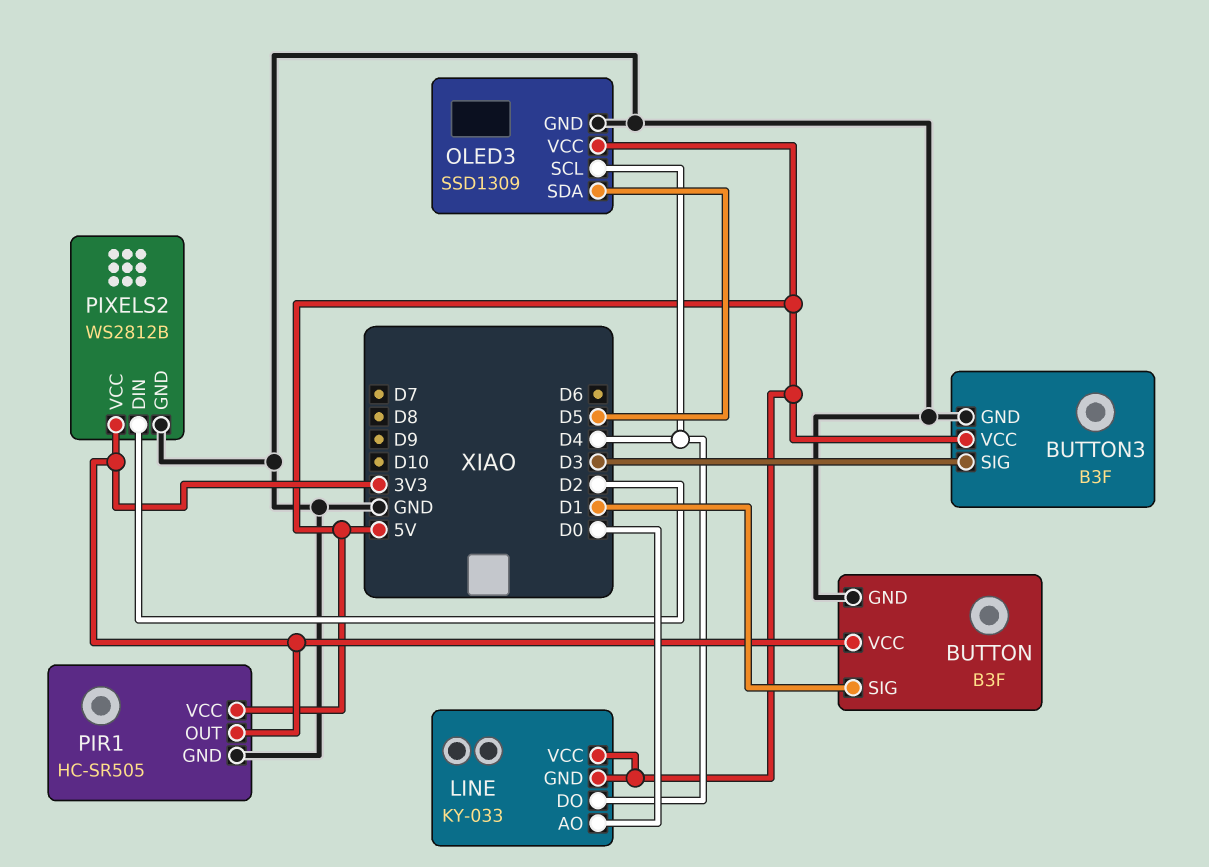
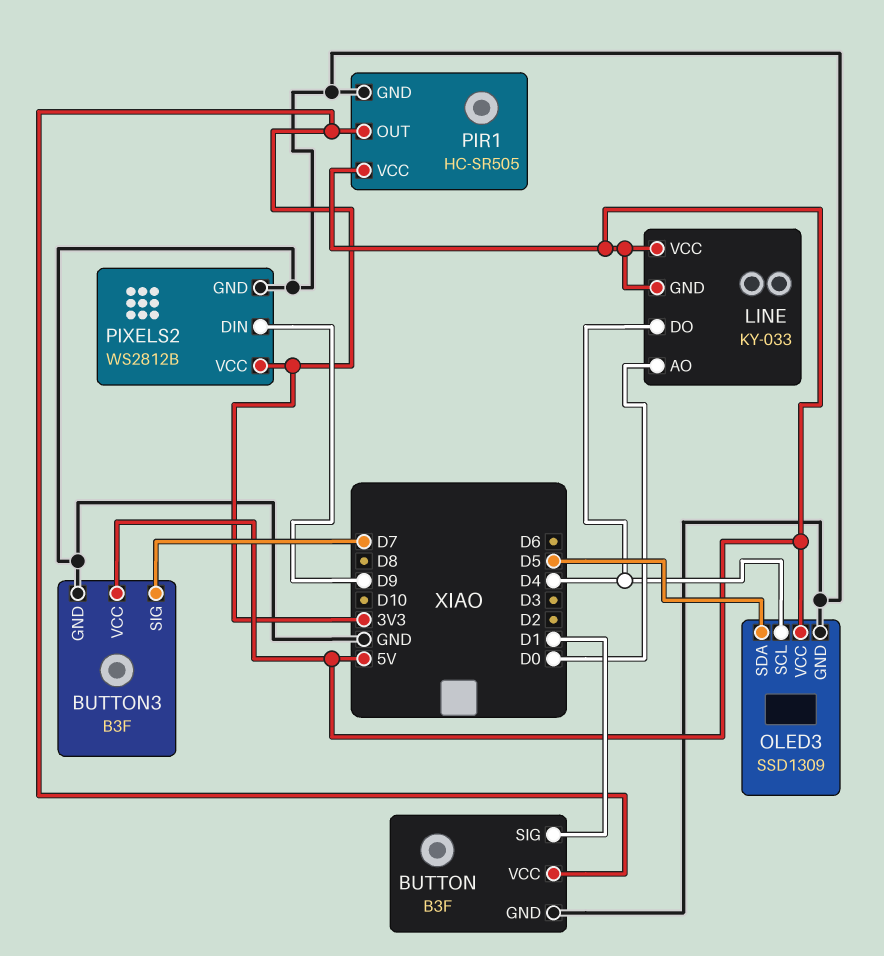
BUTTON3 pin SIG: D3 -> D7
PIXELS2 pin DIN: D2 -> D9

